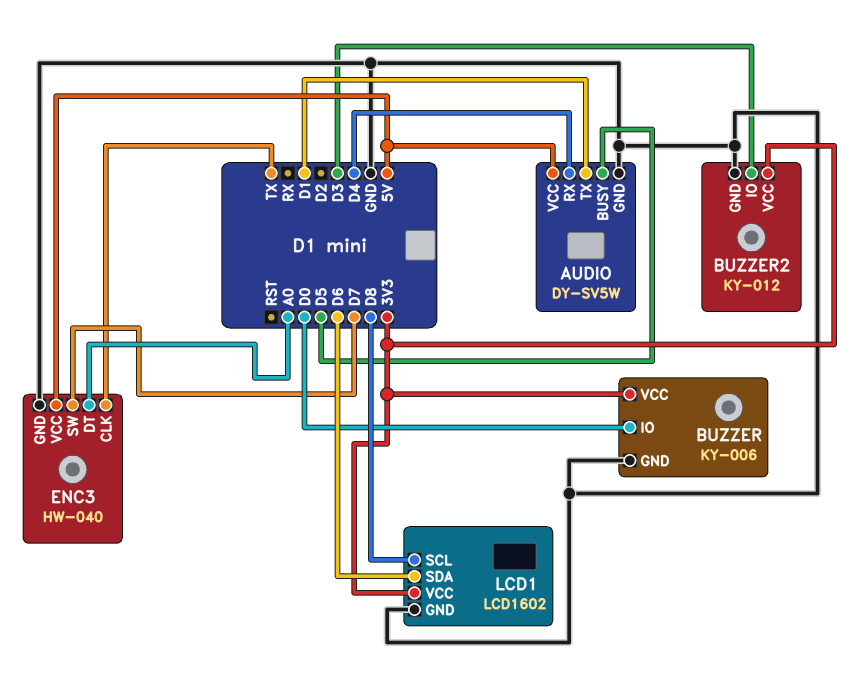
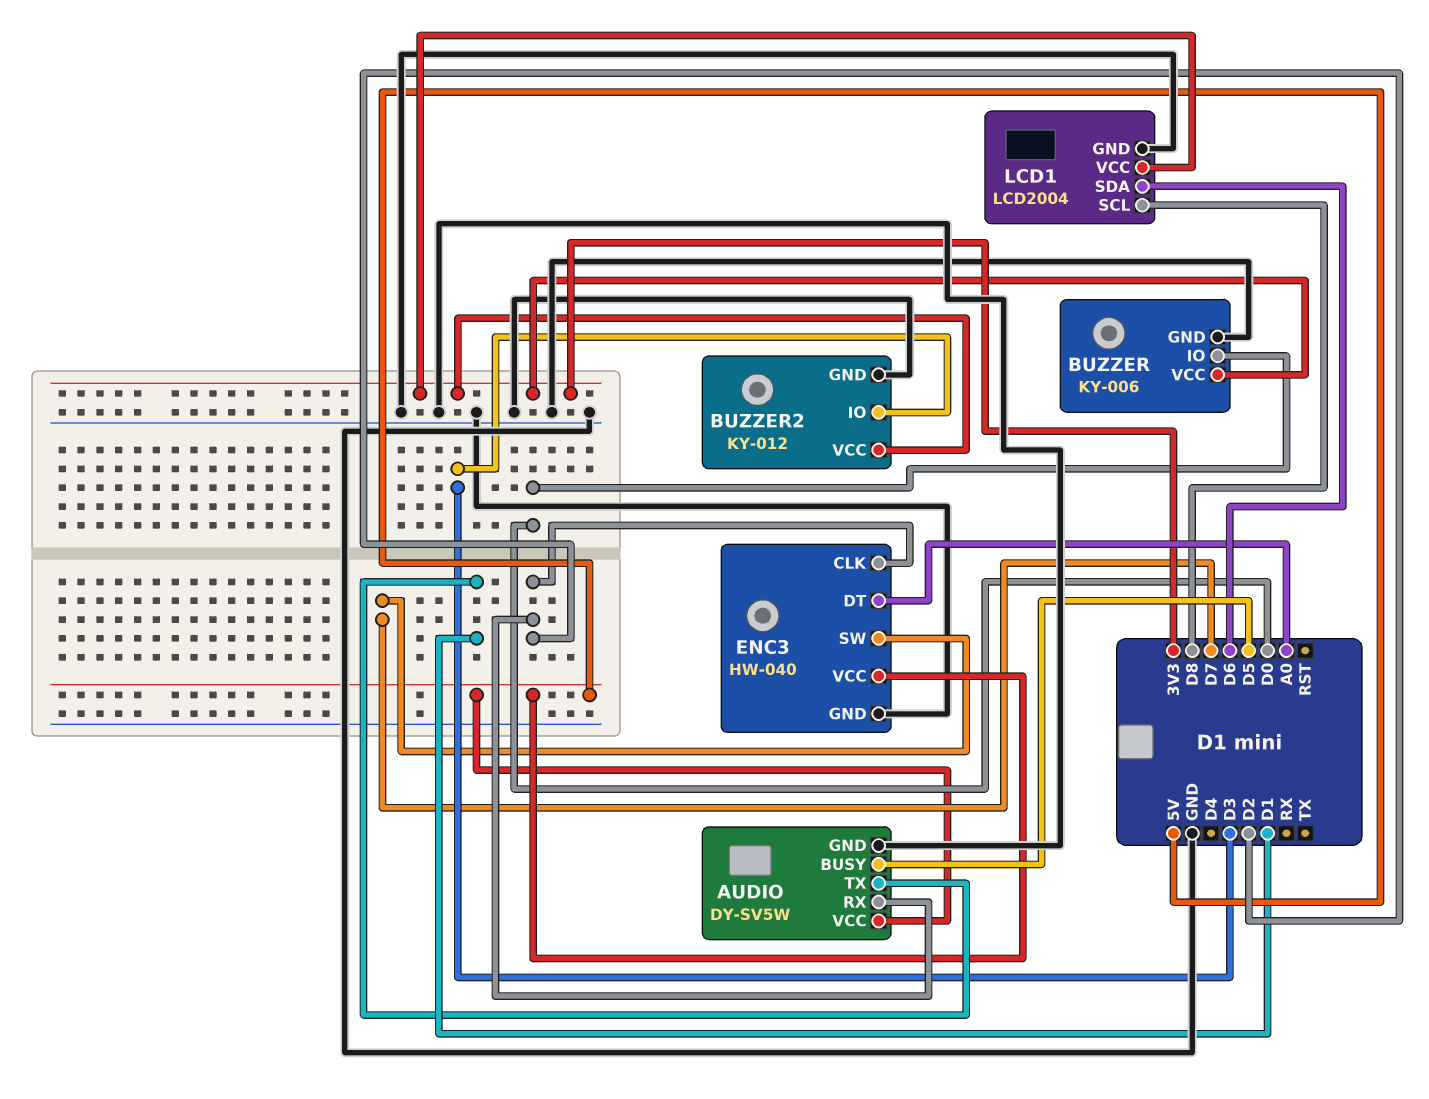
AUDIO pin RX: D4 -> D2
ENC3 pin CLK: TX -> D2
LCD1: LCD1602 -> LCD2004

